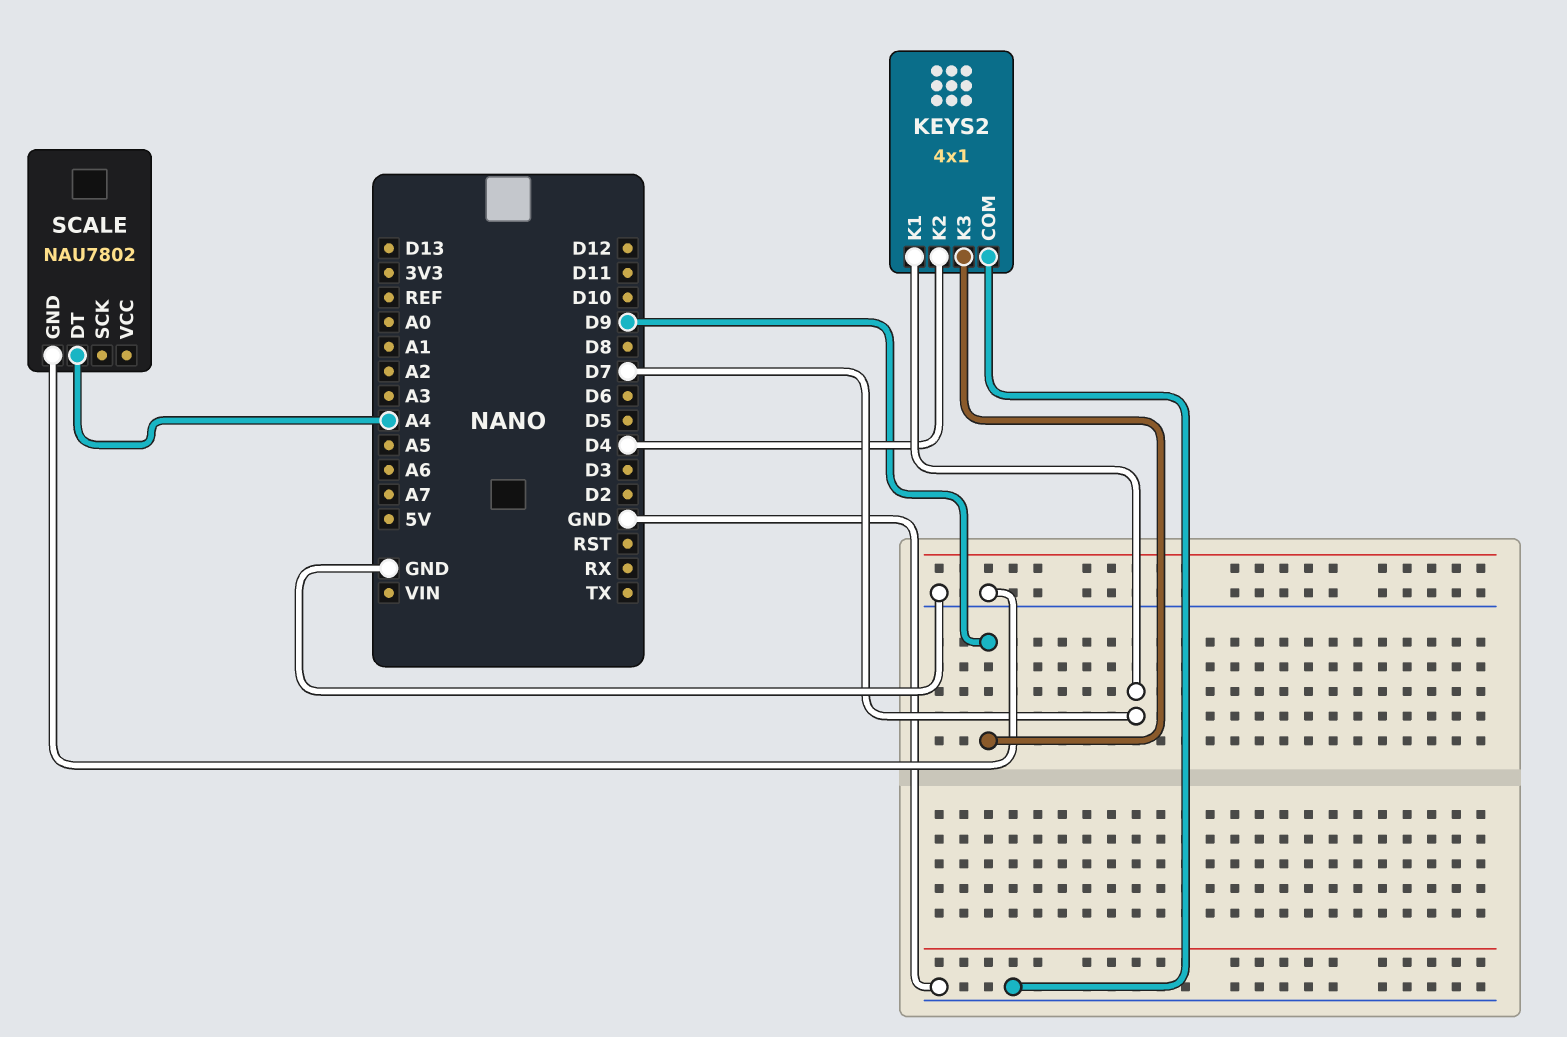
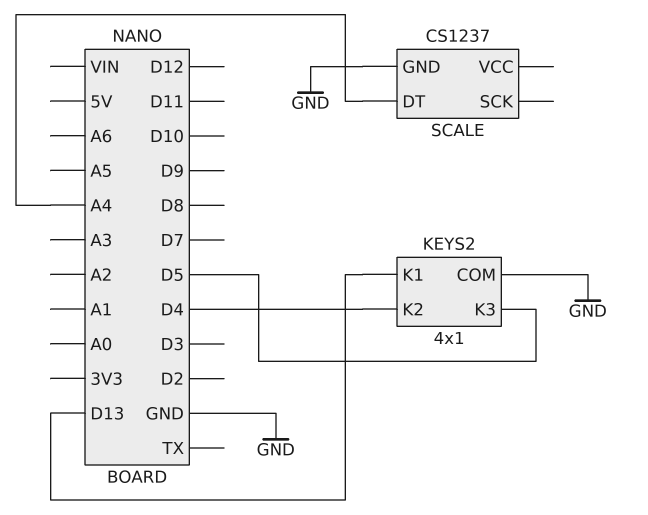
KEYS2 pin K1: D7 -> D13
KEYS2 pin K3: D9 -> D5
SCALE: NAU7802 -> CS1237

